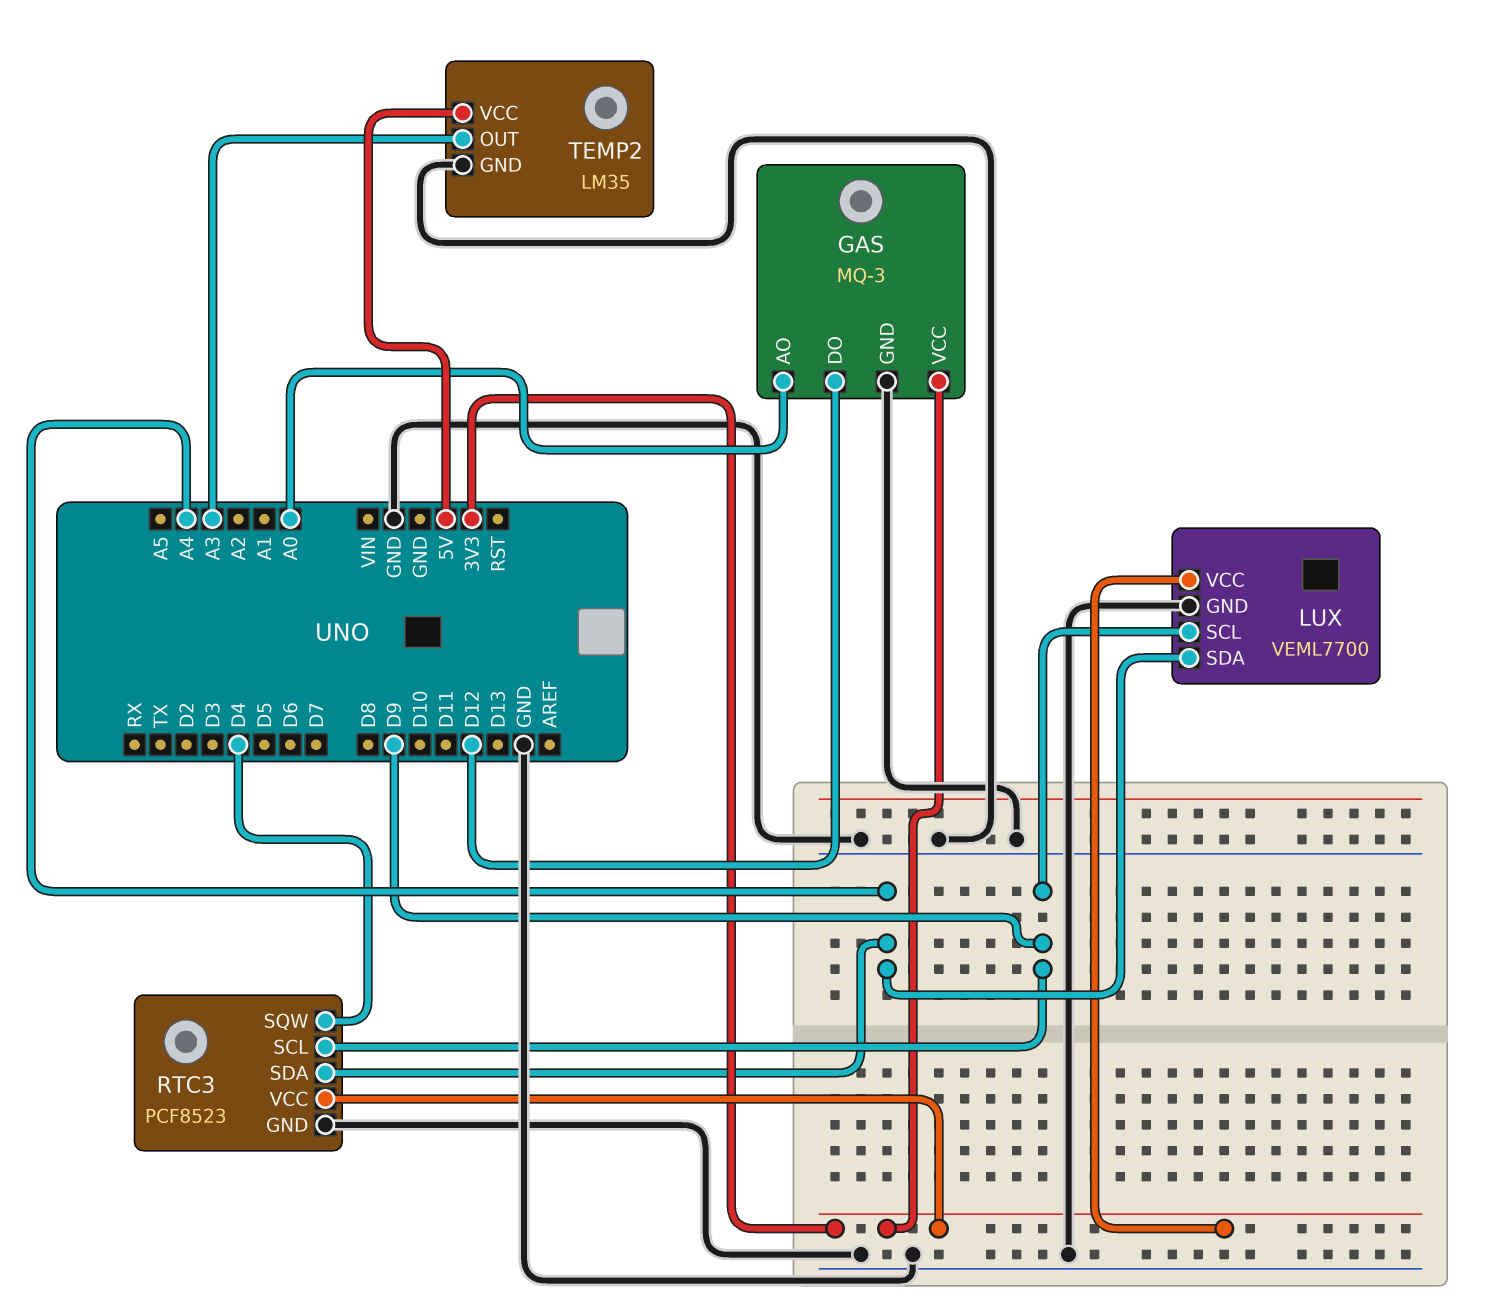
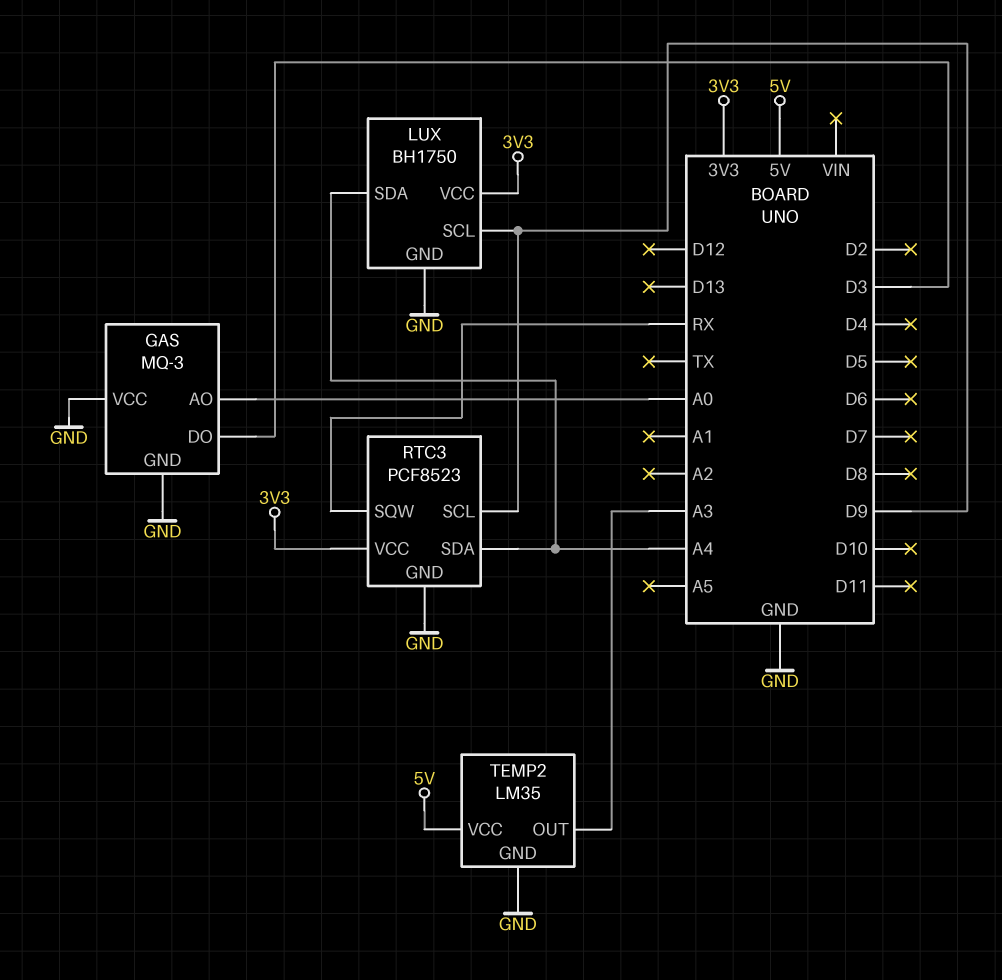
GAS pin DO: D12 -> D3
GAS pin VCC: 3V3 -> GND
LUX: VEML7700 -> BH1750
RTC3 pin SQW: D4 -> RX

